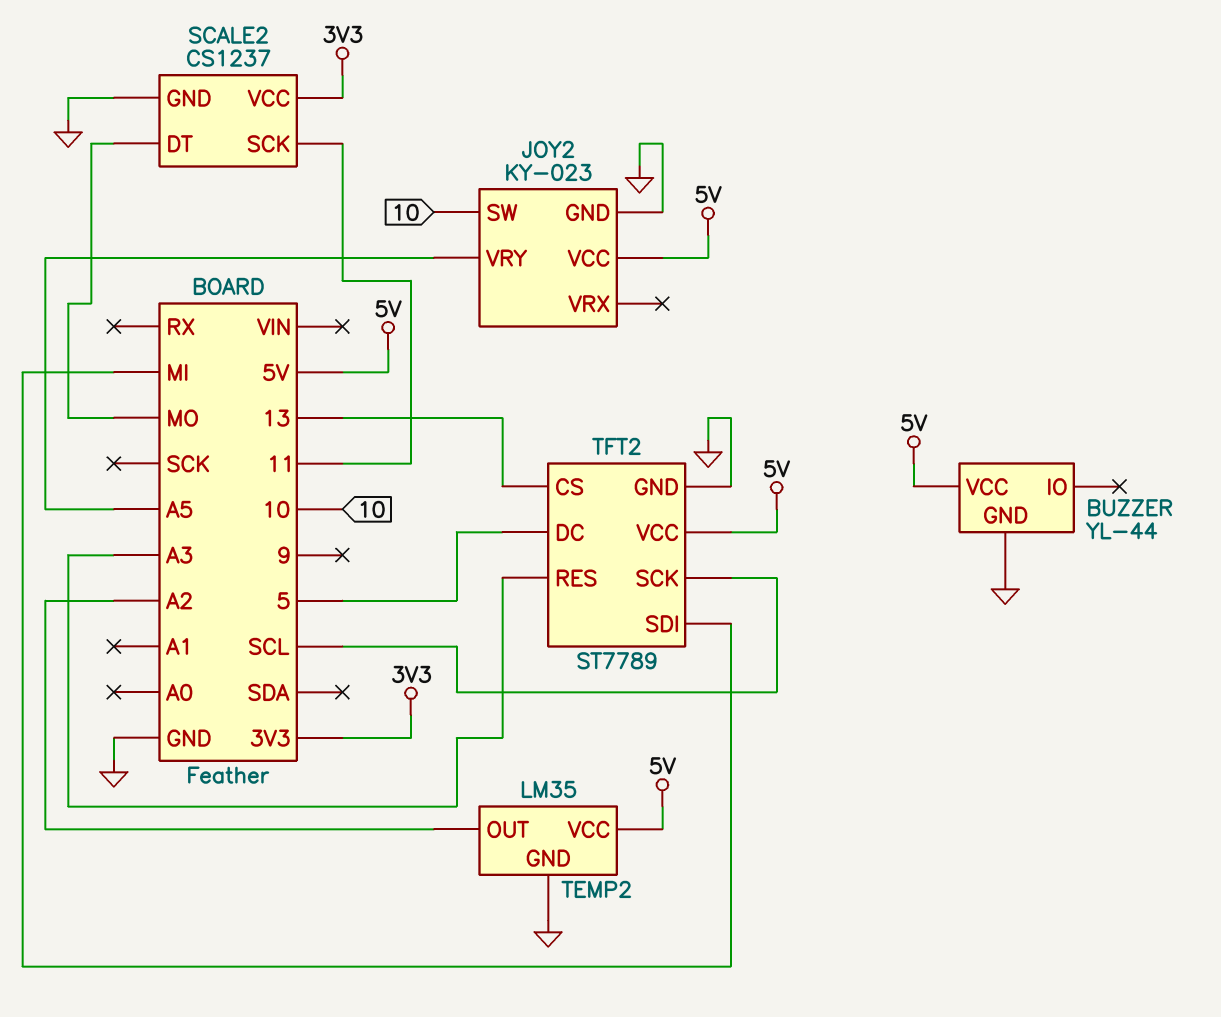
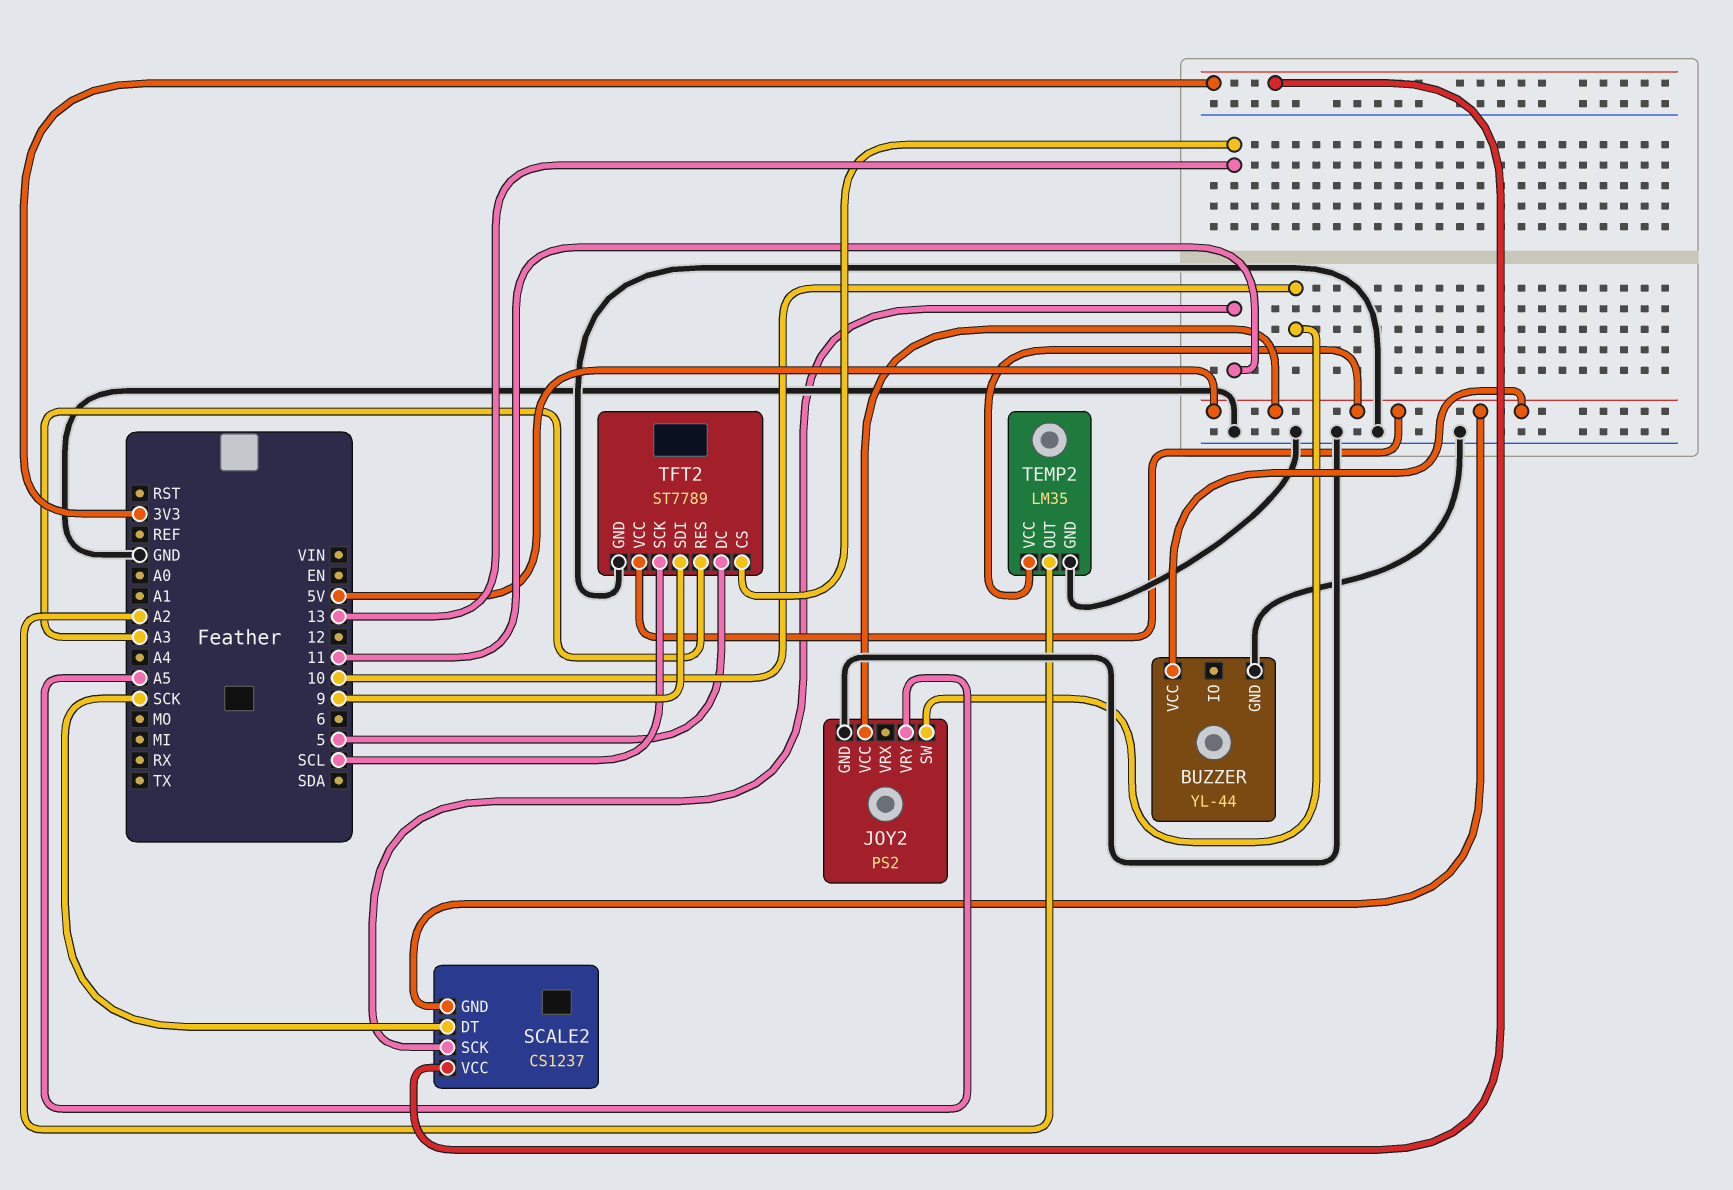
JOY2: KY-023 -> PS2
SCALE2 pin DT: MO -> SCK
SCALE2 pin GND: GND -> 5V
TFT2 pin SDI: MI -> 9

